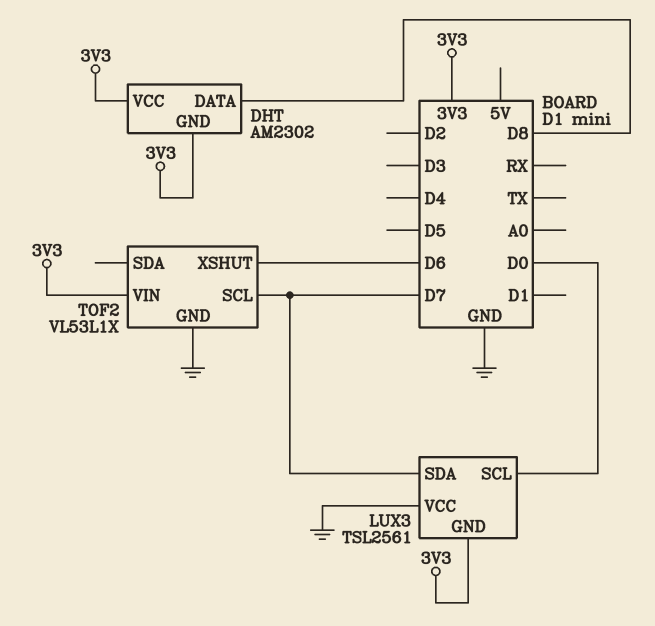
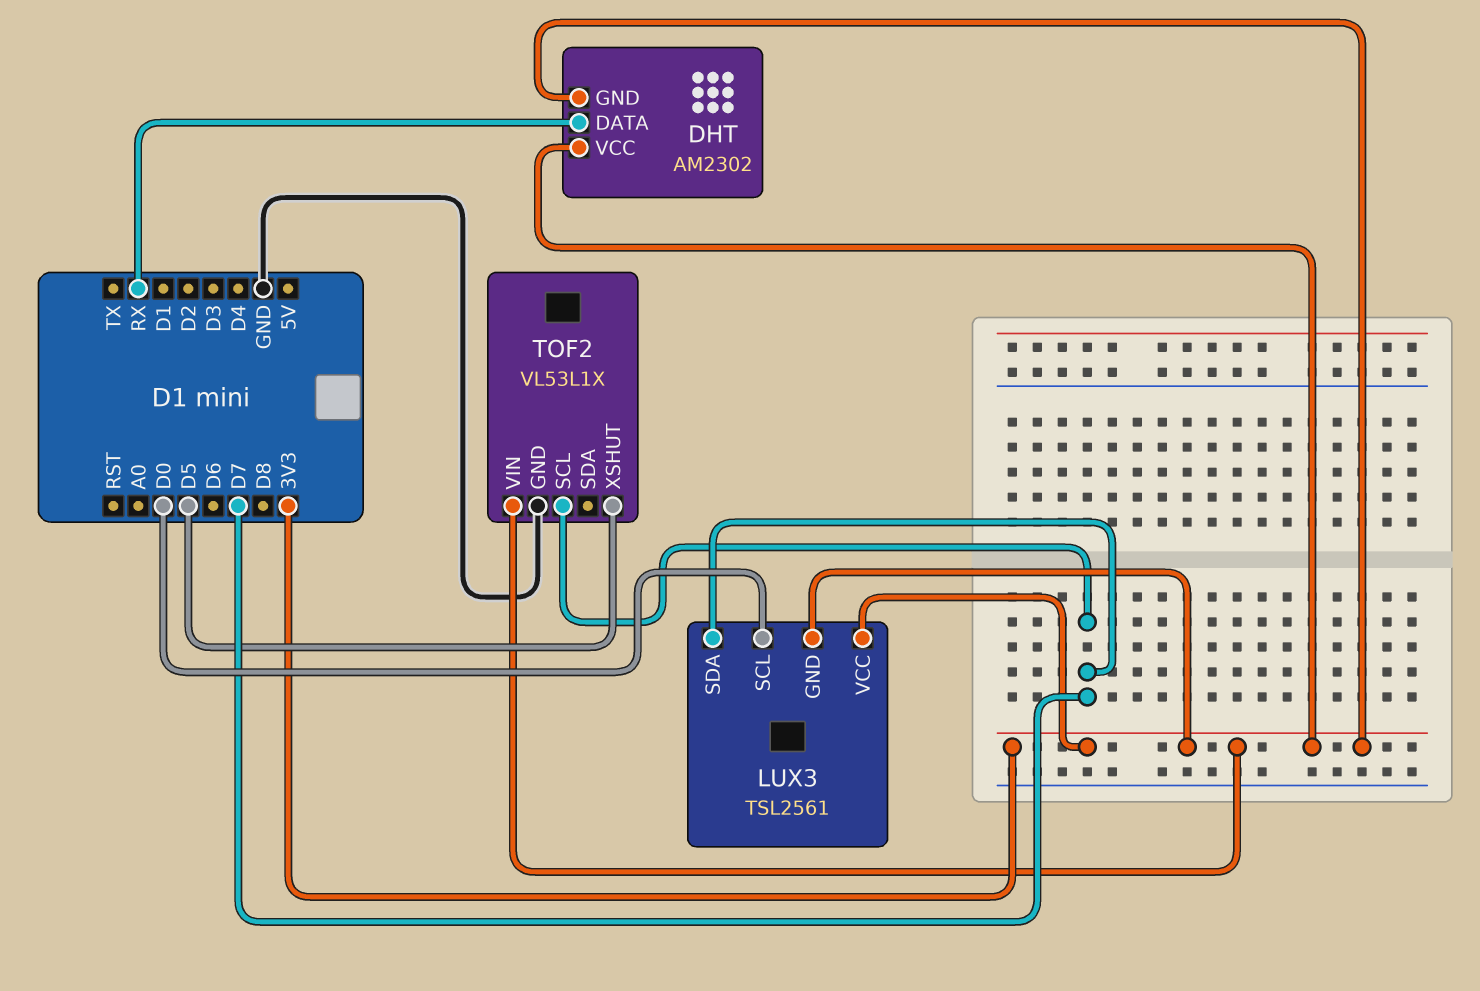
DHT pin DATA: D8 -> RX
LUX3 pin VCC: GND -> 3V3
TOF2 pin XSHUT: D6 -> D5

